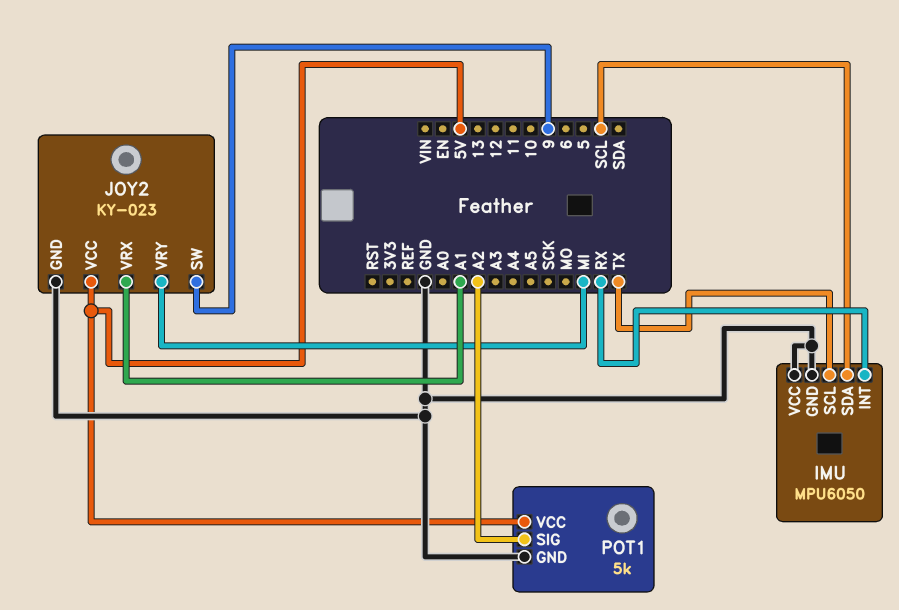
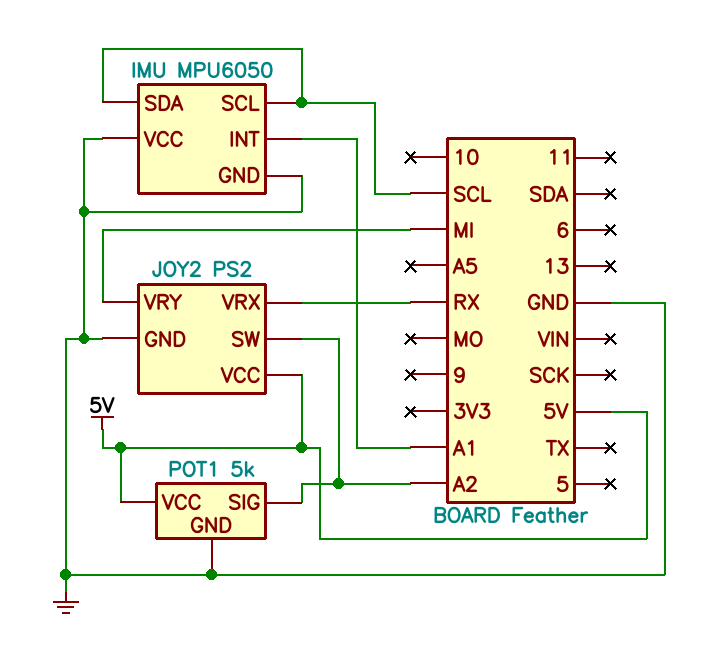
IMU pin INT: RX -> A1
IMU pin SCL: TX -> SCL
JOY2: KY-023 -> PS2
JOY2 pin SW: 9 -> A2
JOY2 pin VRX: A1 -> RX

